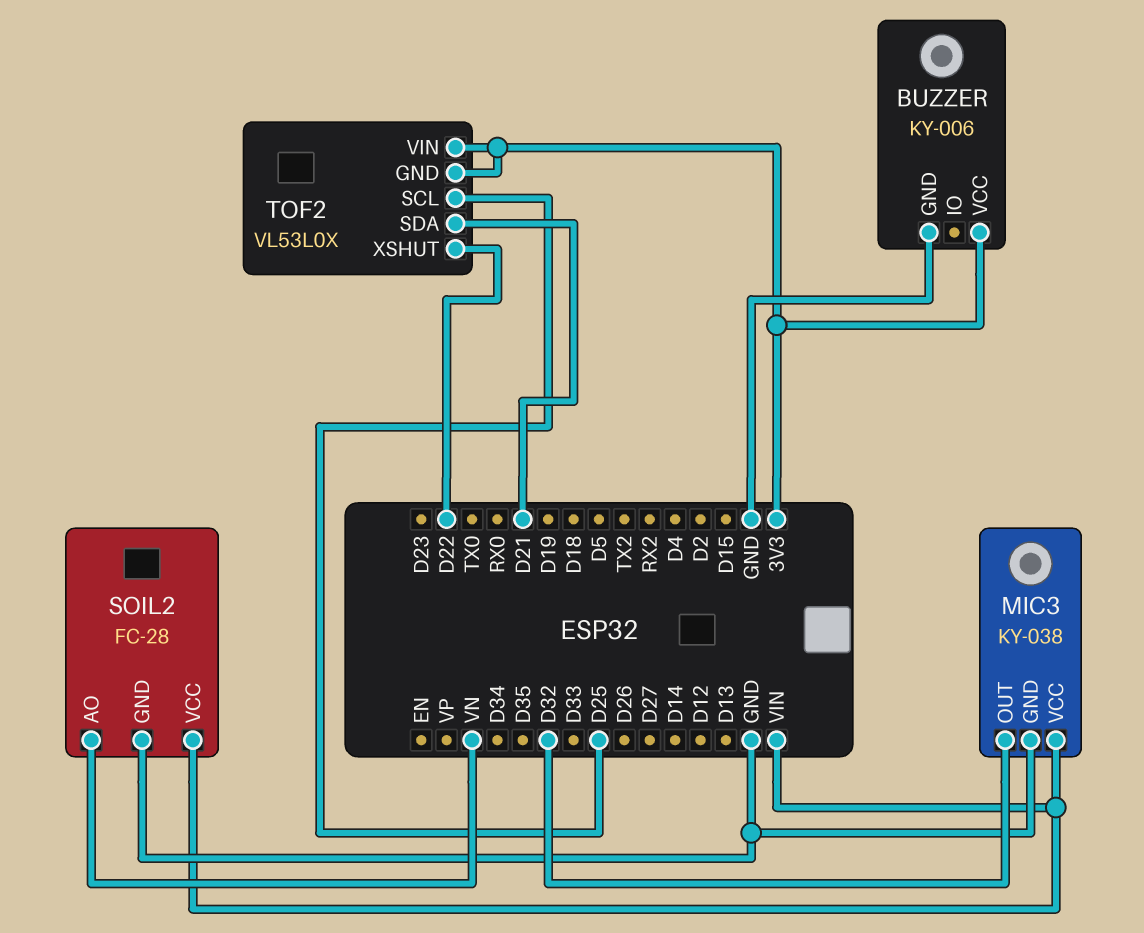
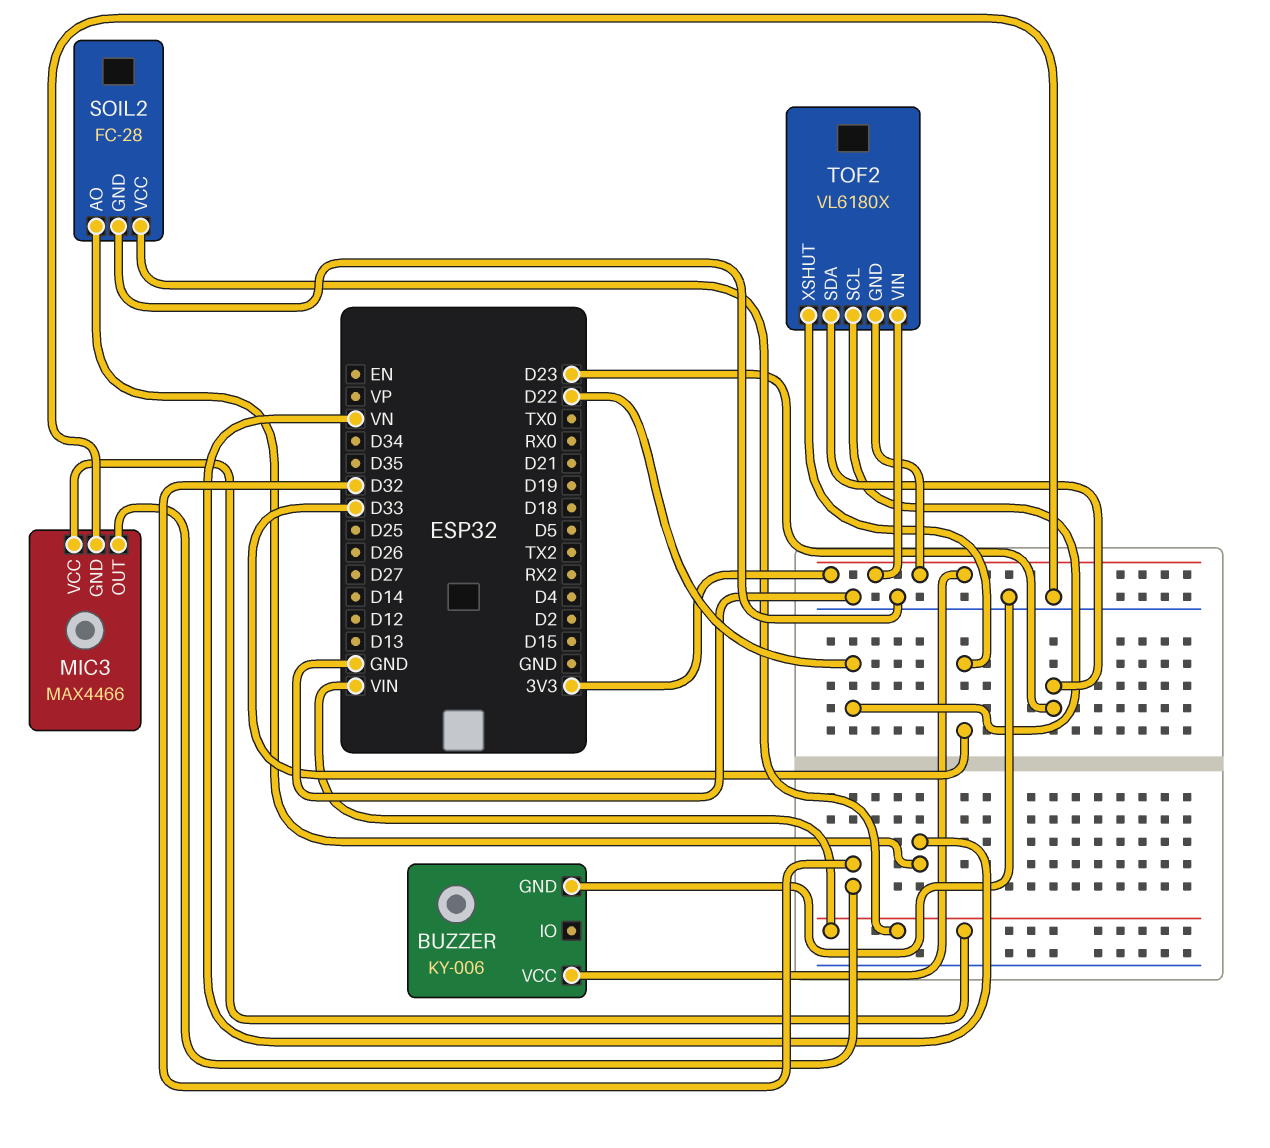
MIC3: KY-038 -> MAX4466
TOF2: VL53L0X -> VL6180X
TOF2 pin SCL: D25 -> D22
TOF2 pin SDA: D21 -> D23
TOF2 pin XSHUT: D22 -> D33

